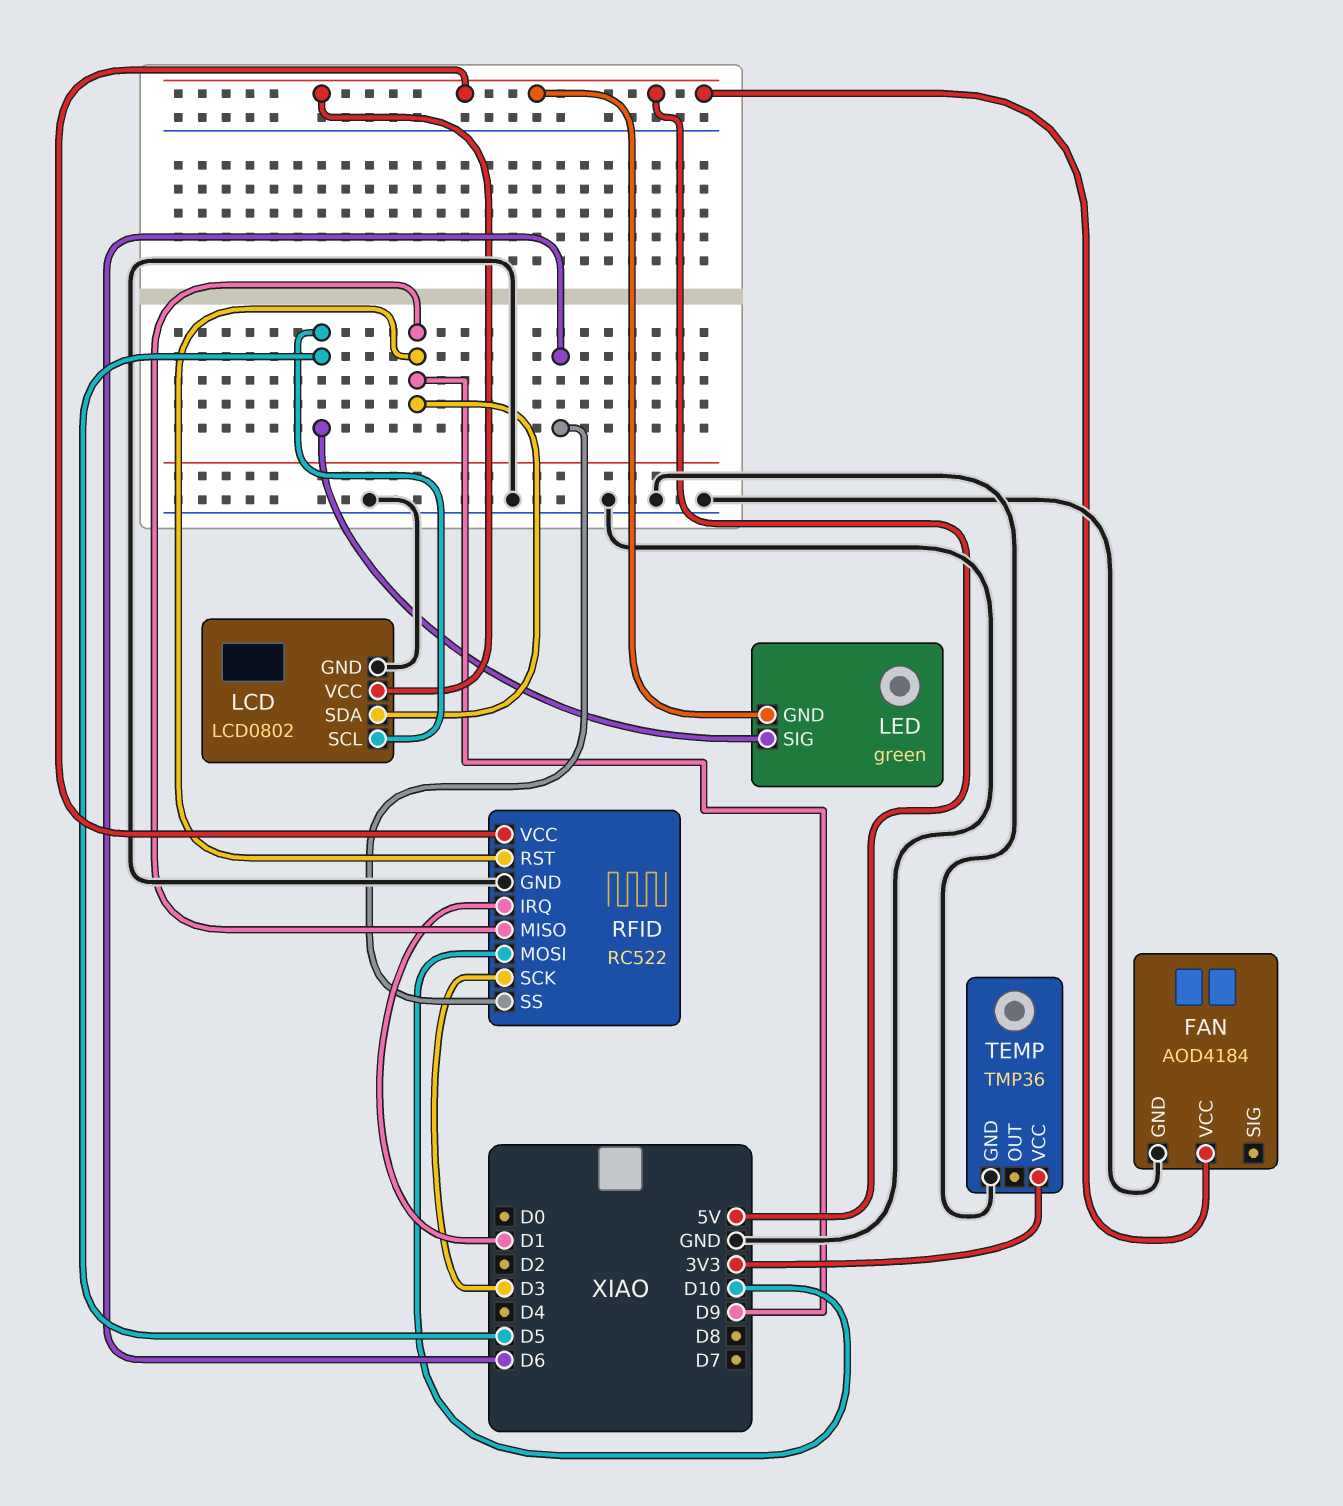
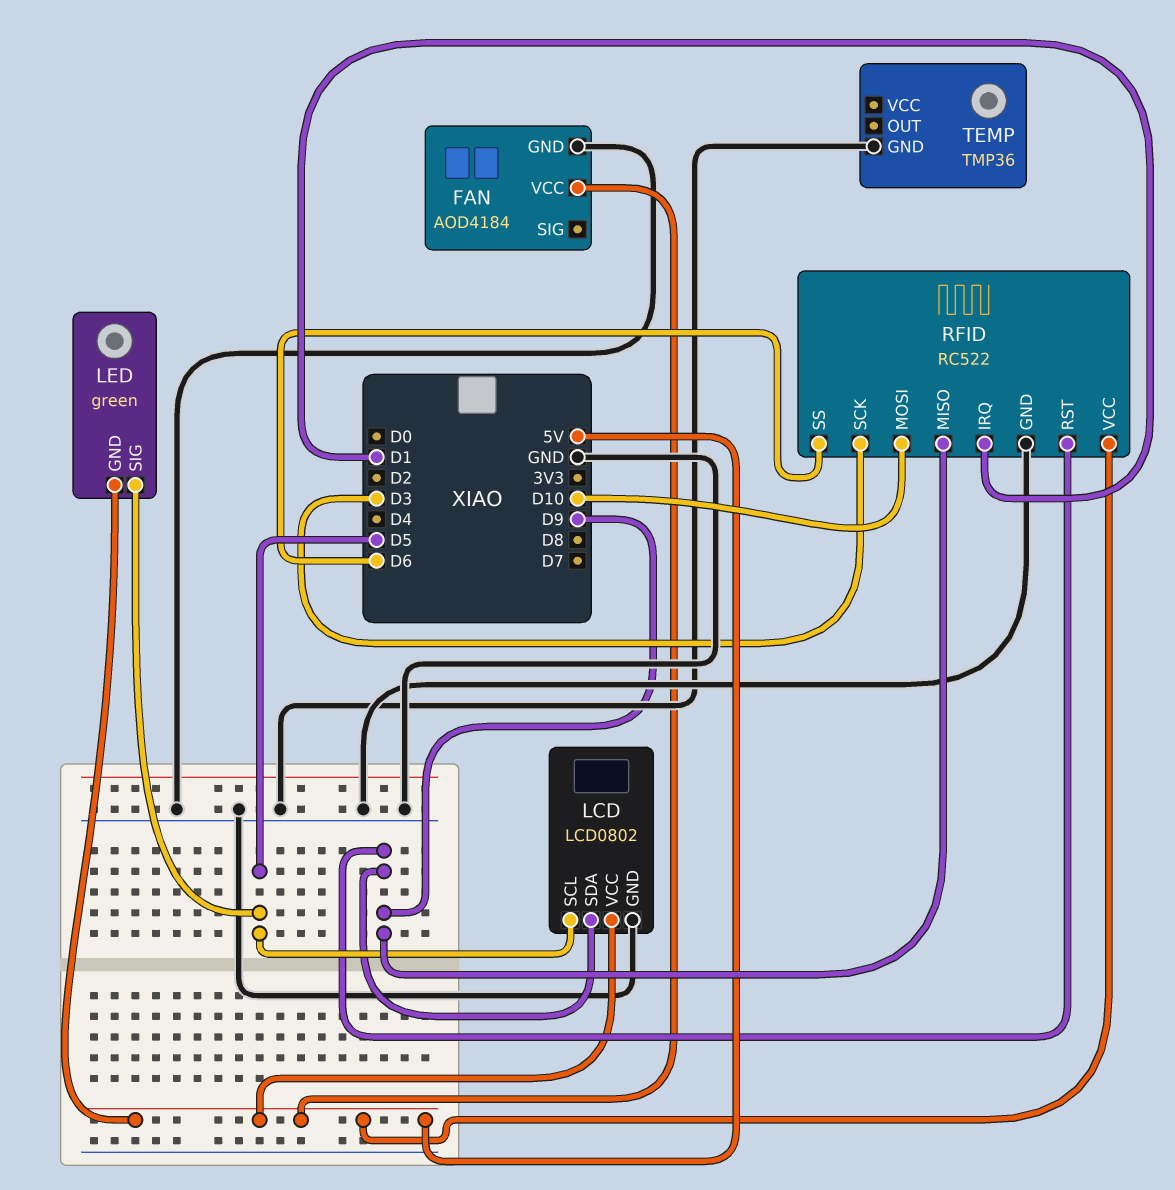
TEMP pin VCC: 3V3 -> none

